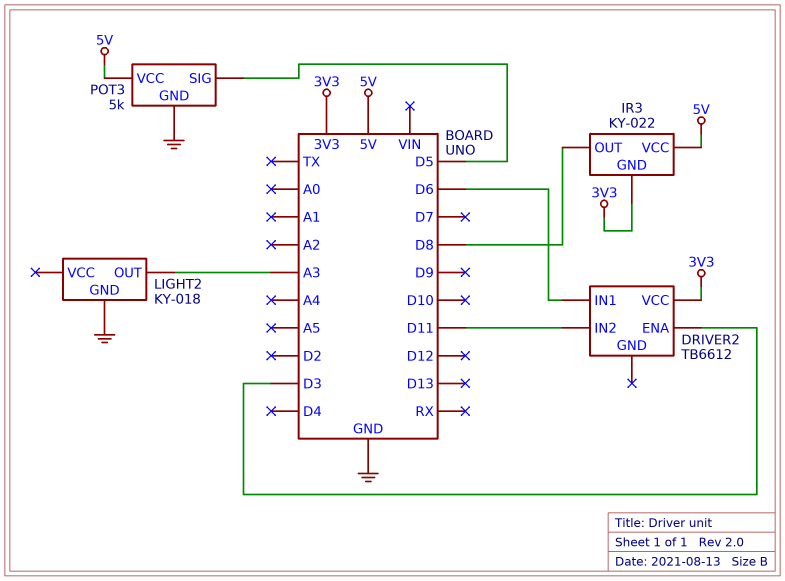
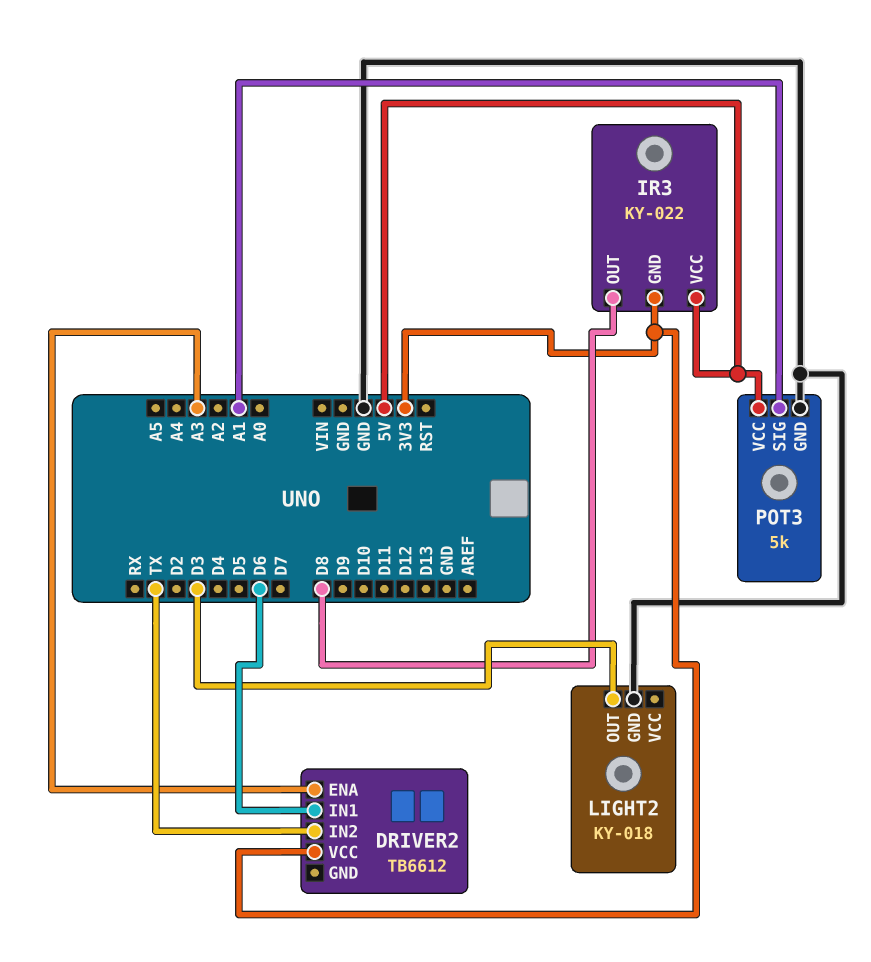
DRIVER2 pin ENA: D3 -> A3
DRIVER2 pin IN2: D11 -> TX
LIGHT2 pin OUT: A3 -> D3
POT3 pin SIG: D5 -> A1

